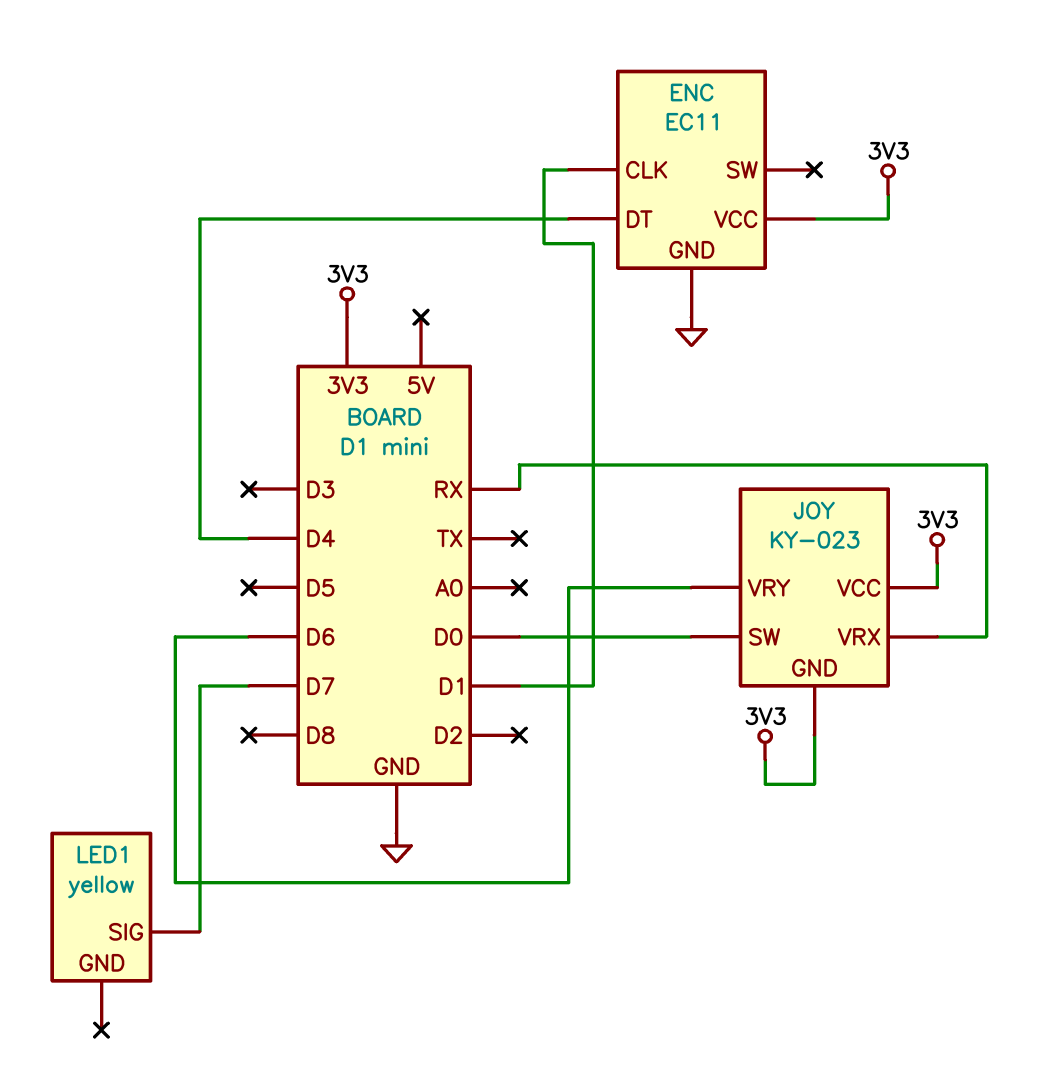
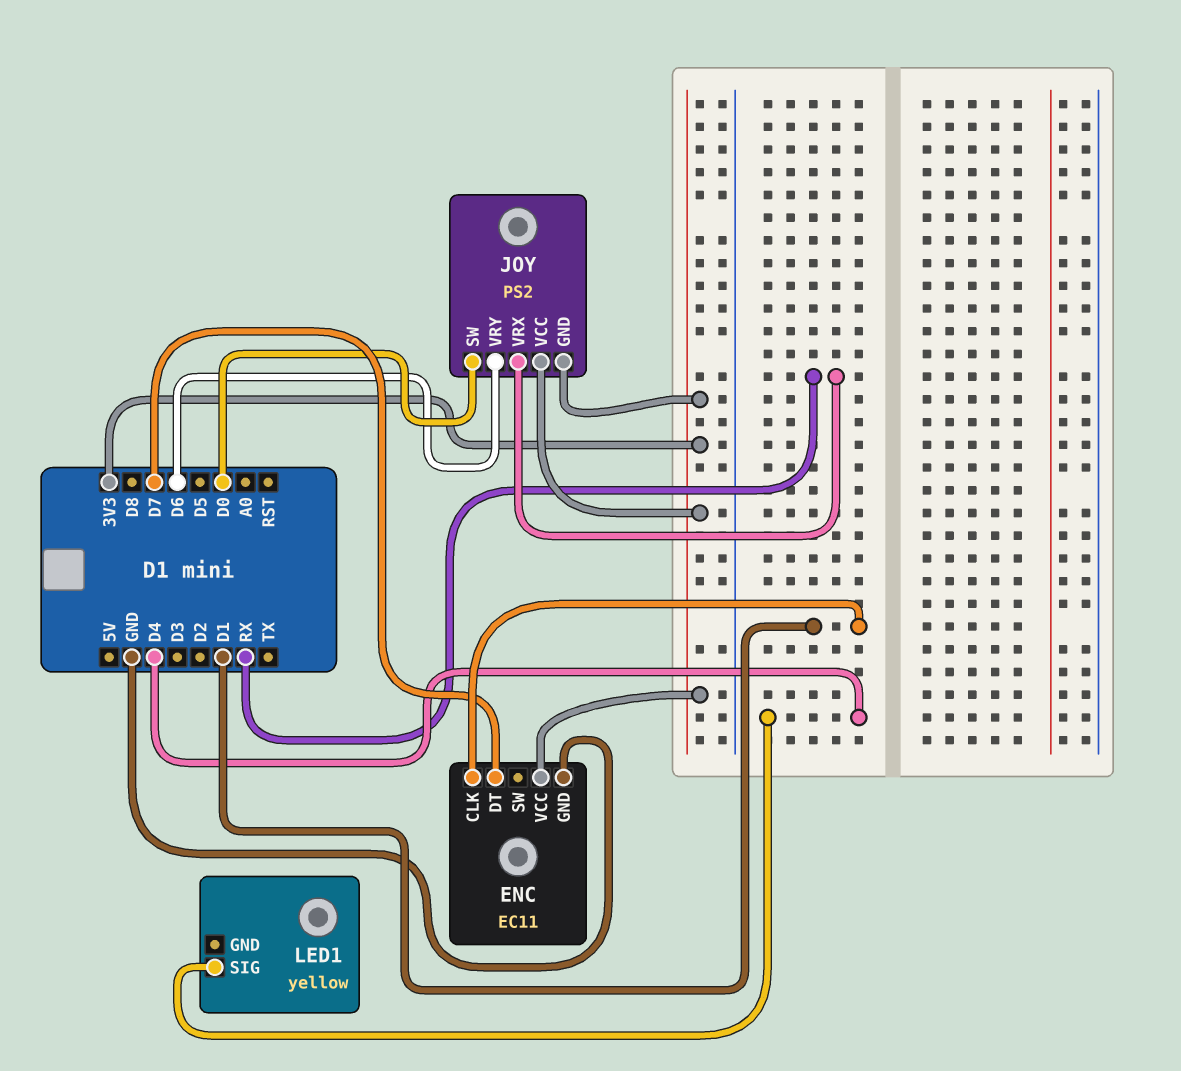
ENC pin DT: D4 -> D7
JOY: KY-023 -> PS2
LED1 pin SIG: D7 -> D4

